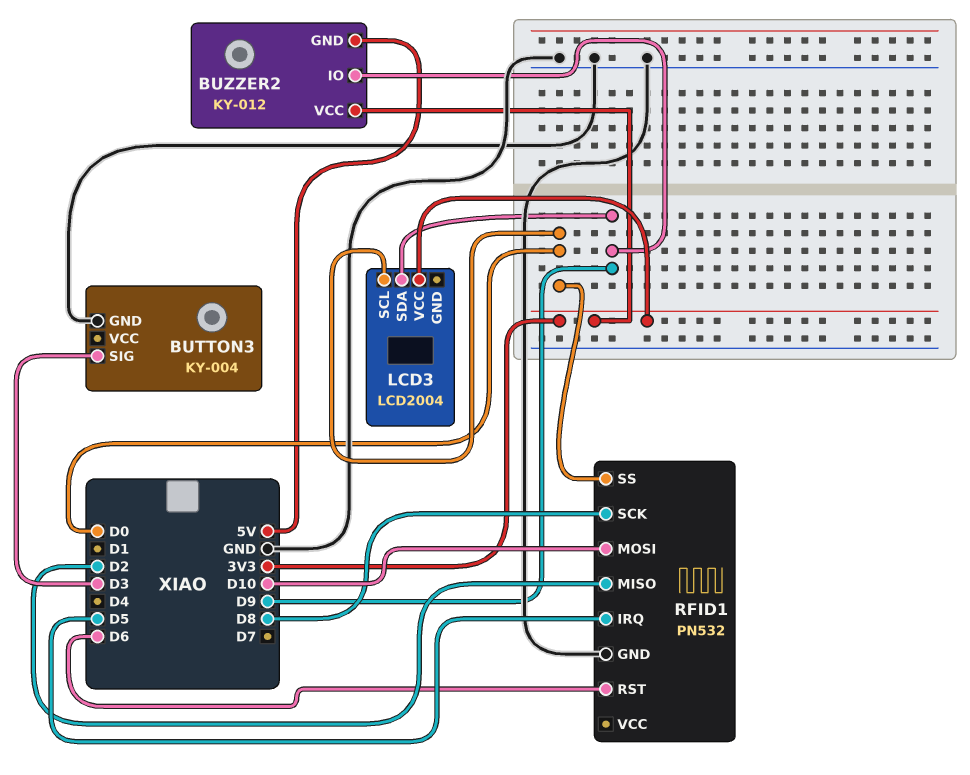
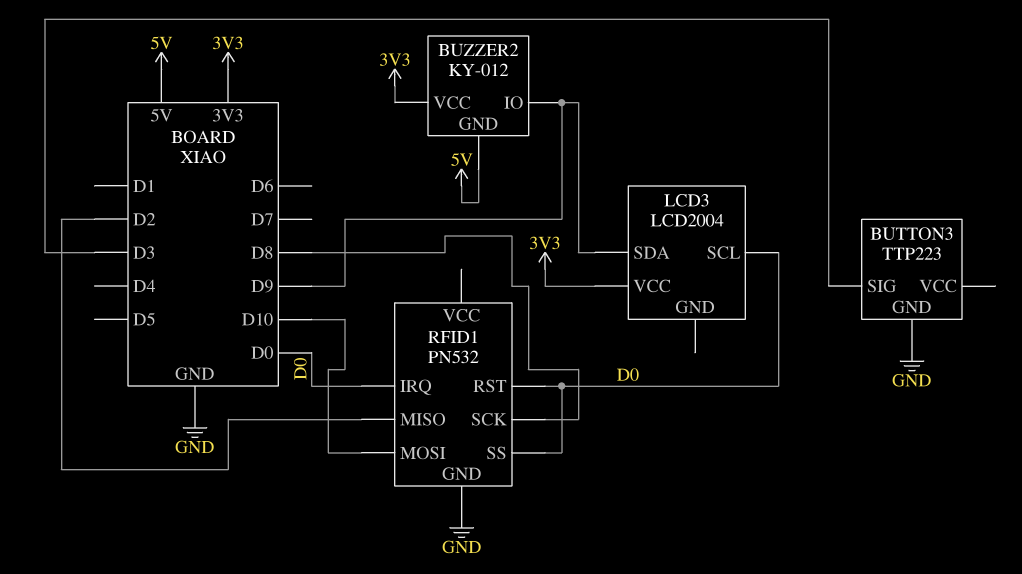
BUTTON3: KY-004 -> TTP223
RFID1 pin IRQ: D5 -> D0
RFID1 pin RST: D6 -> D0

